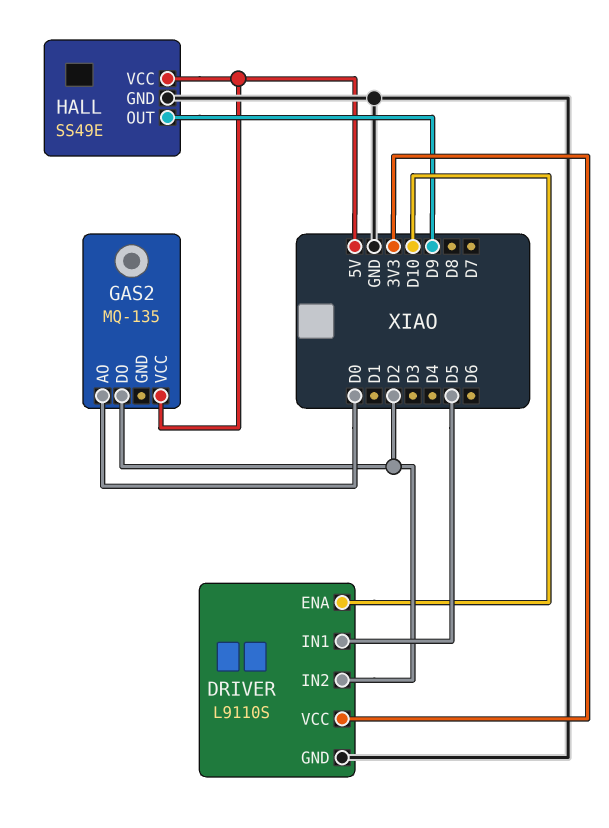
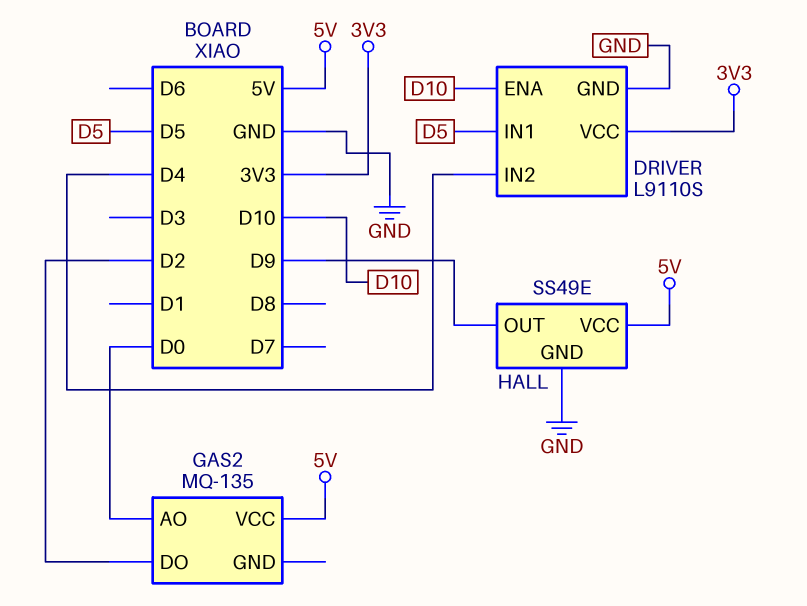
DRIVER pin IN2: D2 -> D4

